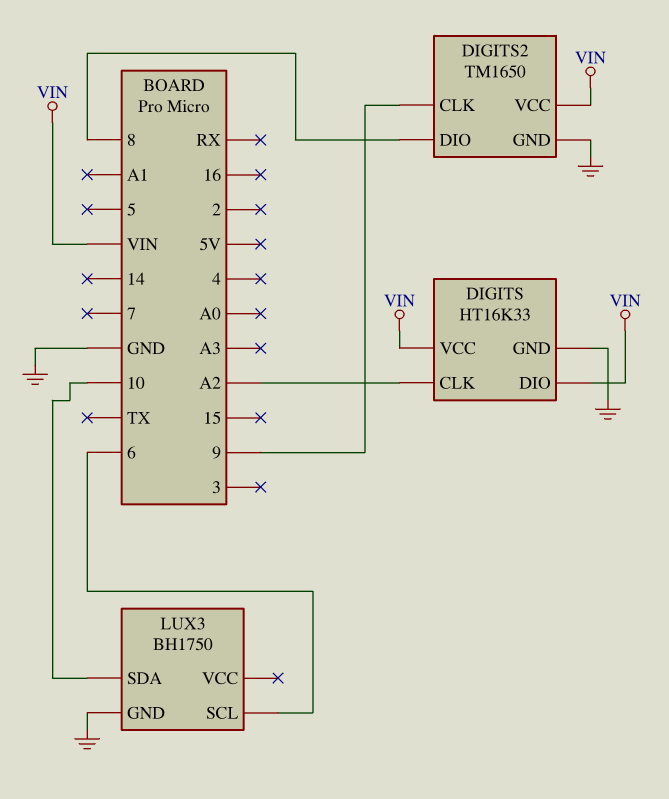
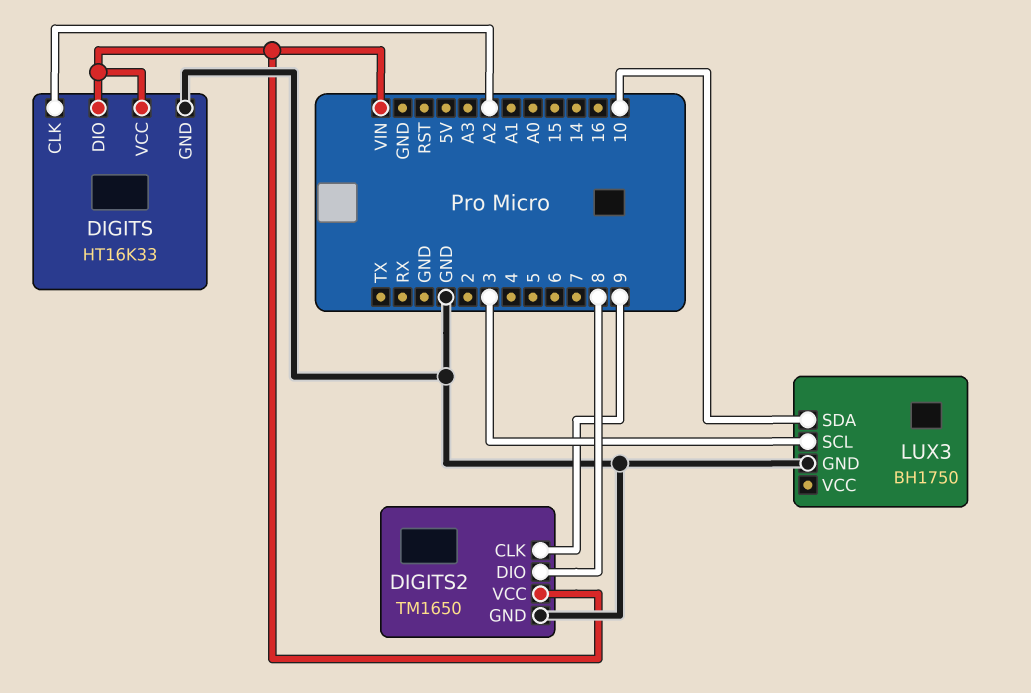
LUX3 pin SCL: 6 -> 3

